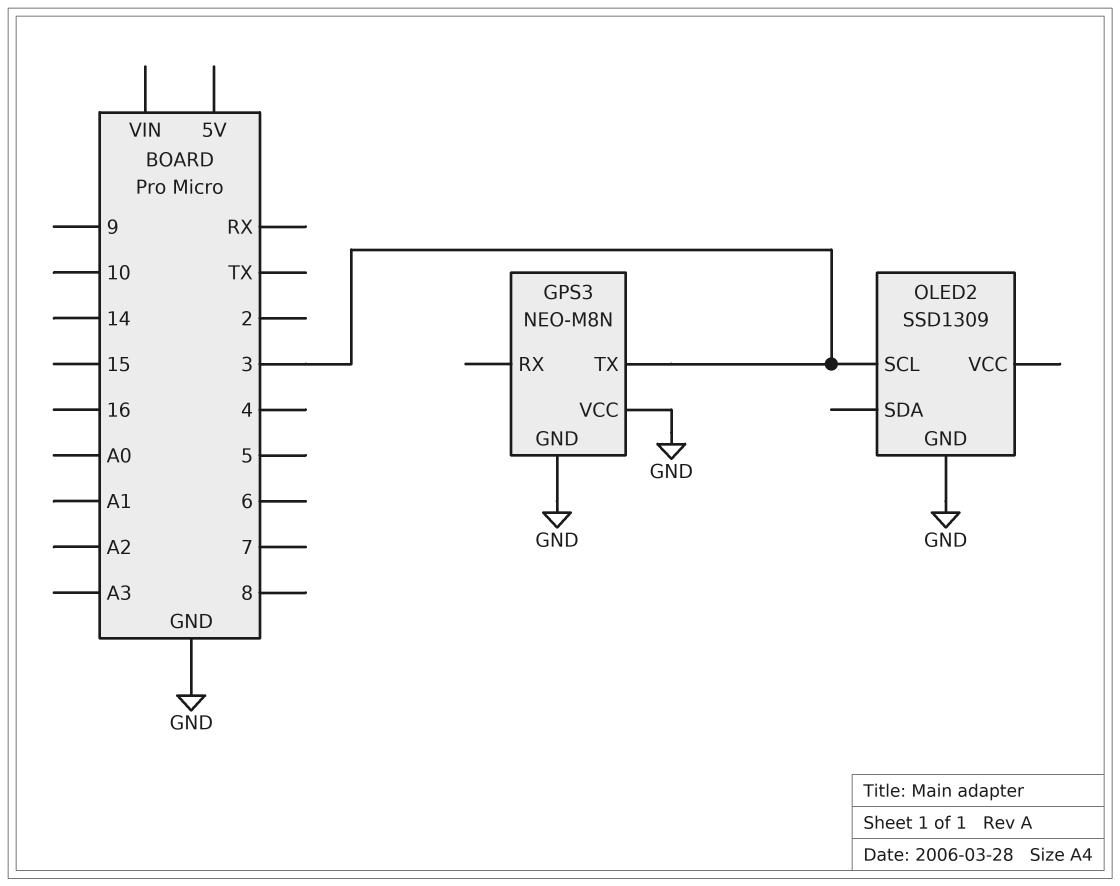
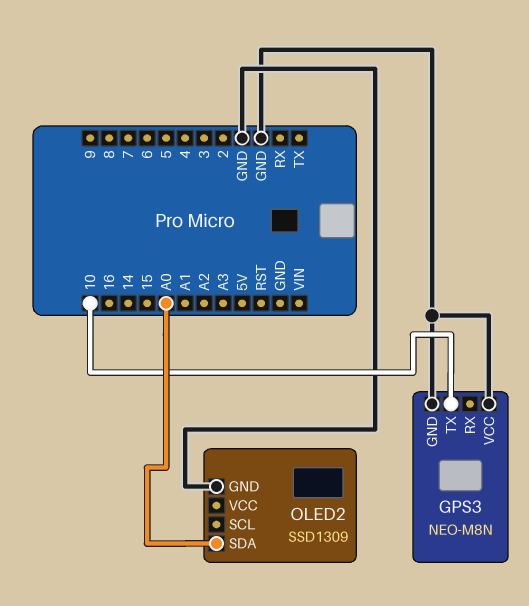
GPS3 pin TX: 3 -> 10
OLED2 pin SCL: 3 -> none
OLED2 pin SDA: none -> A0

